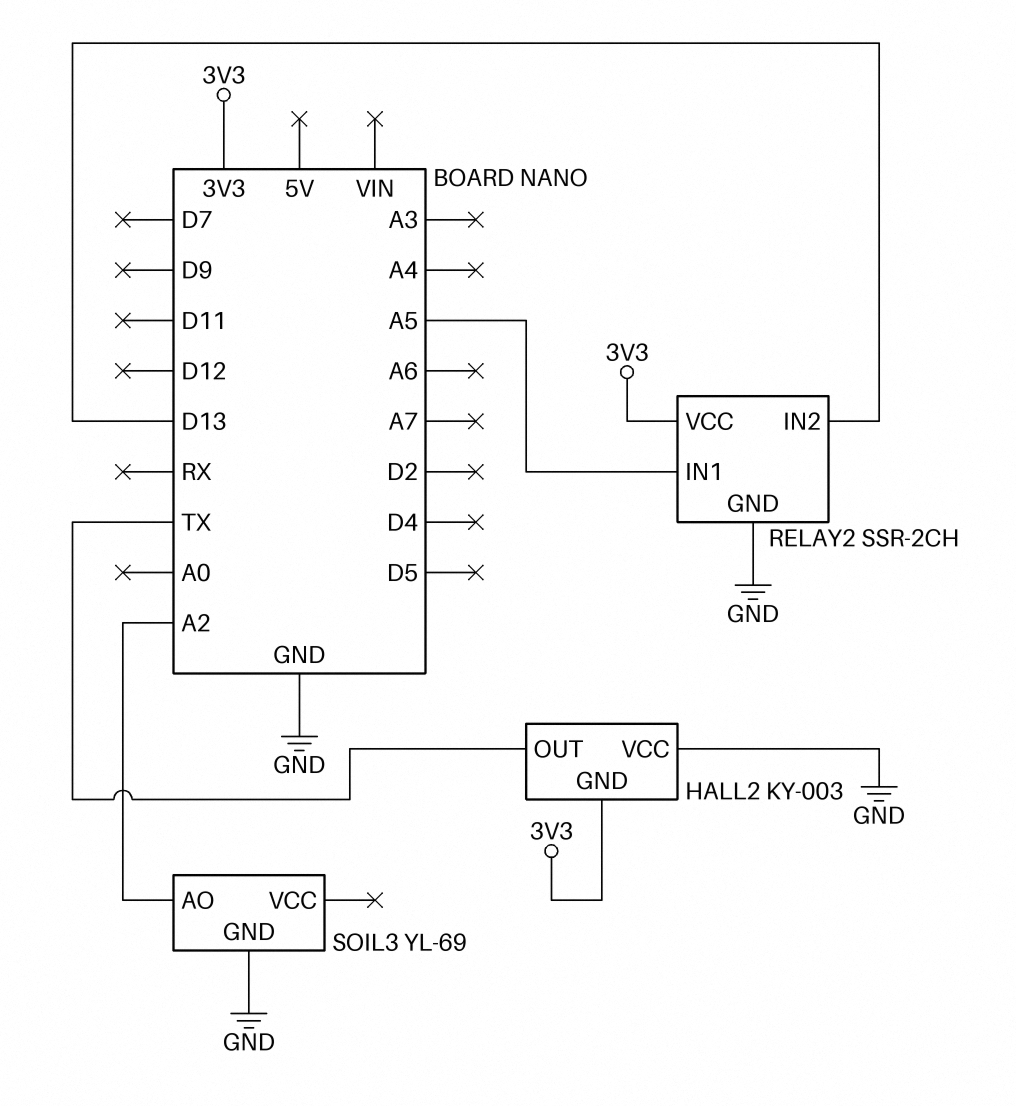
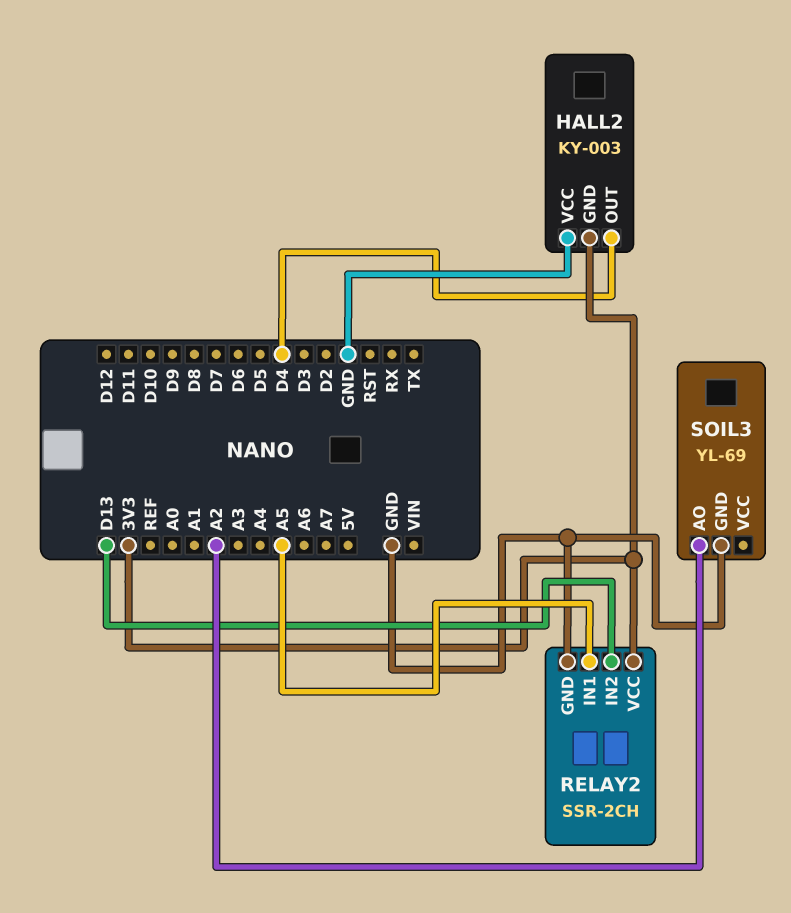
HALL2 pin OUT: TX -> D4

